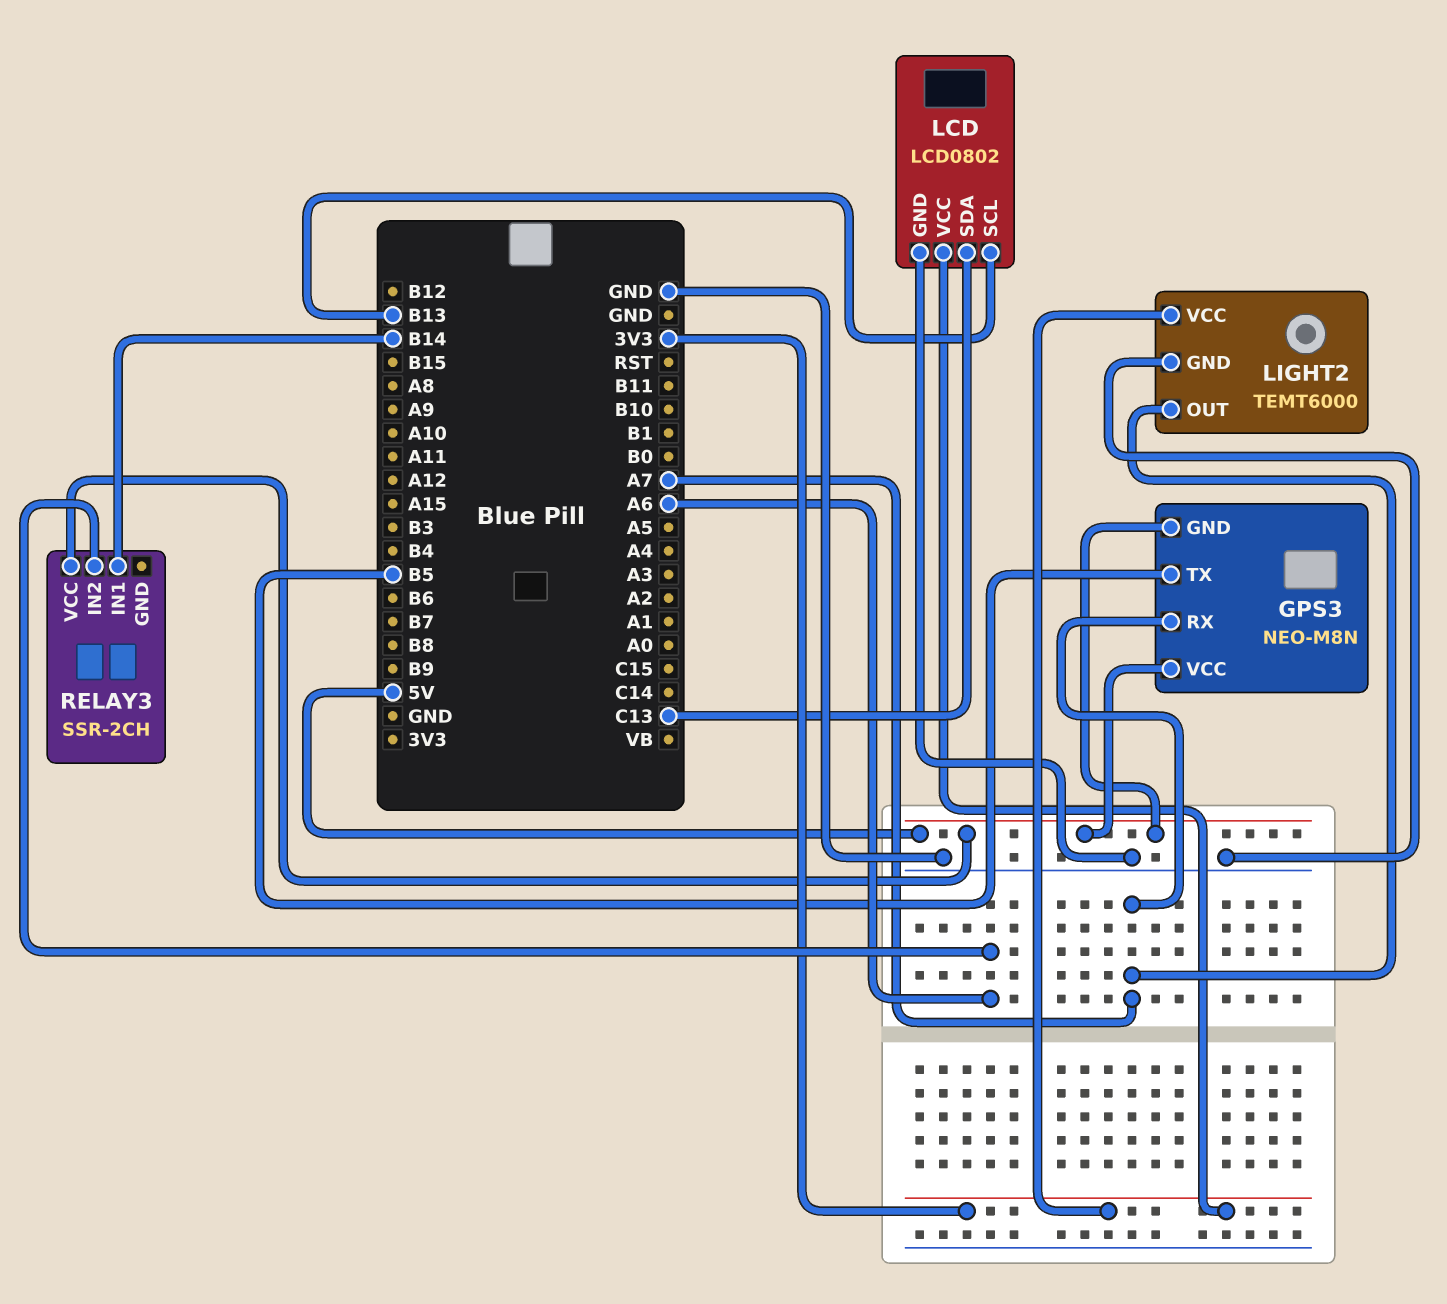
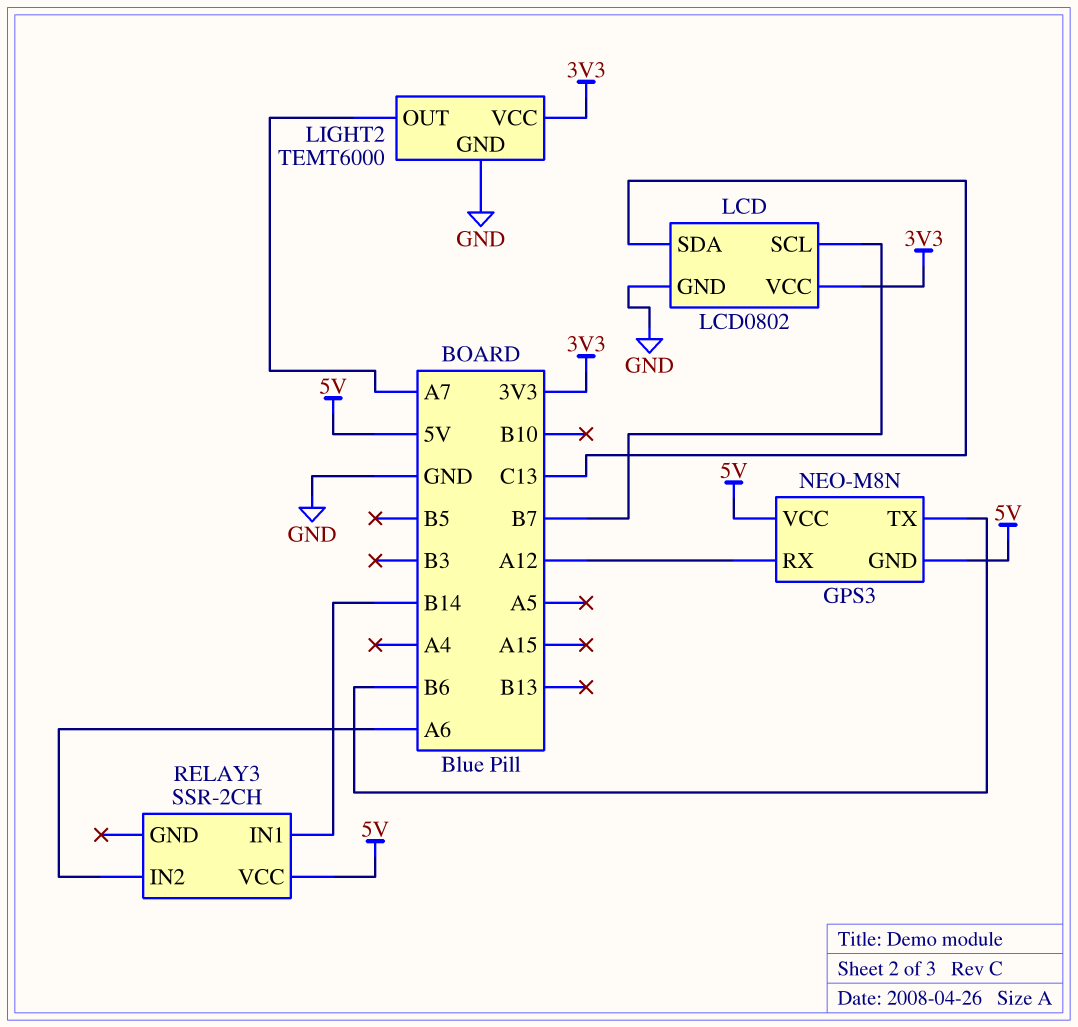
GPS3 pin RX: A7 -> A12
GPS3 pin TX: B5 -> B6
LCD pin SCL: B13 -> B7

